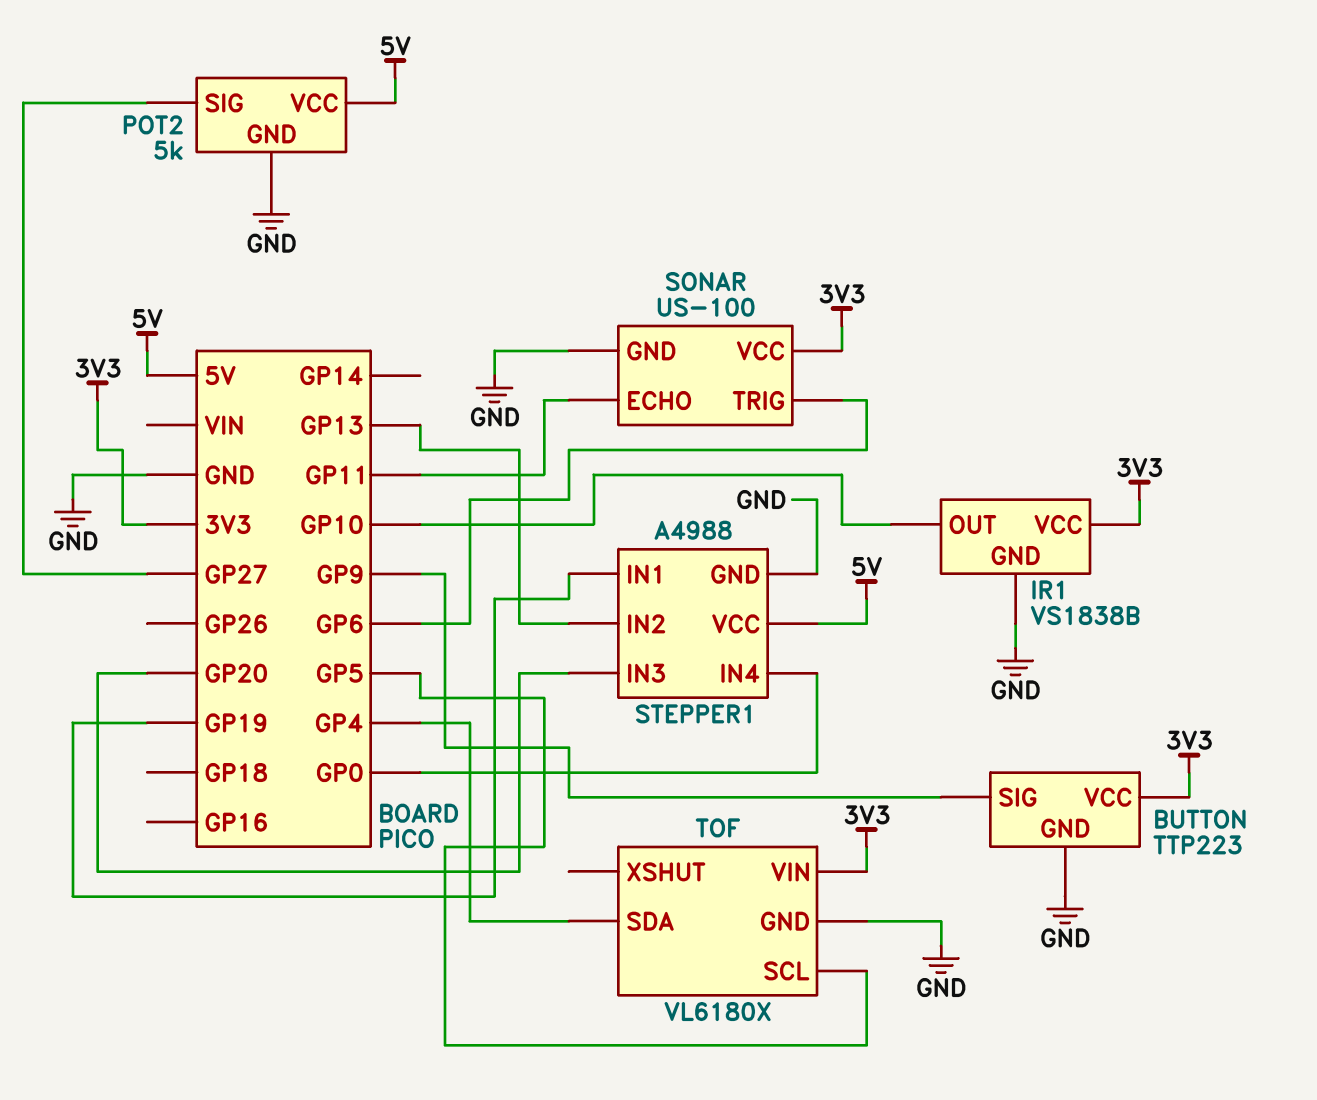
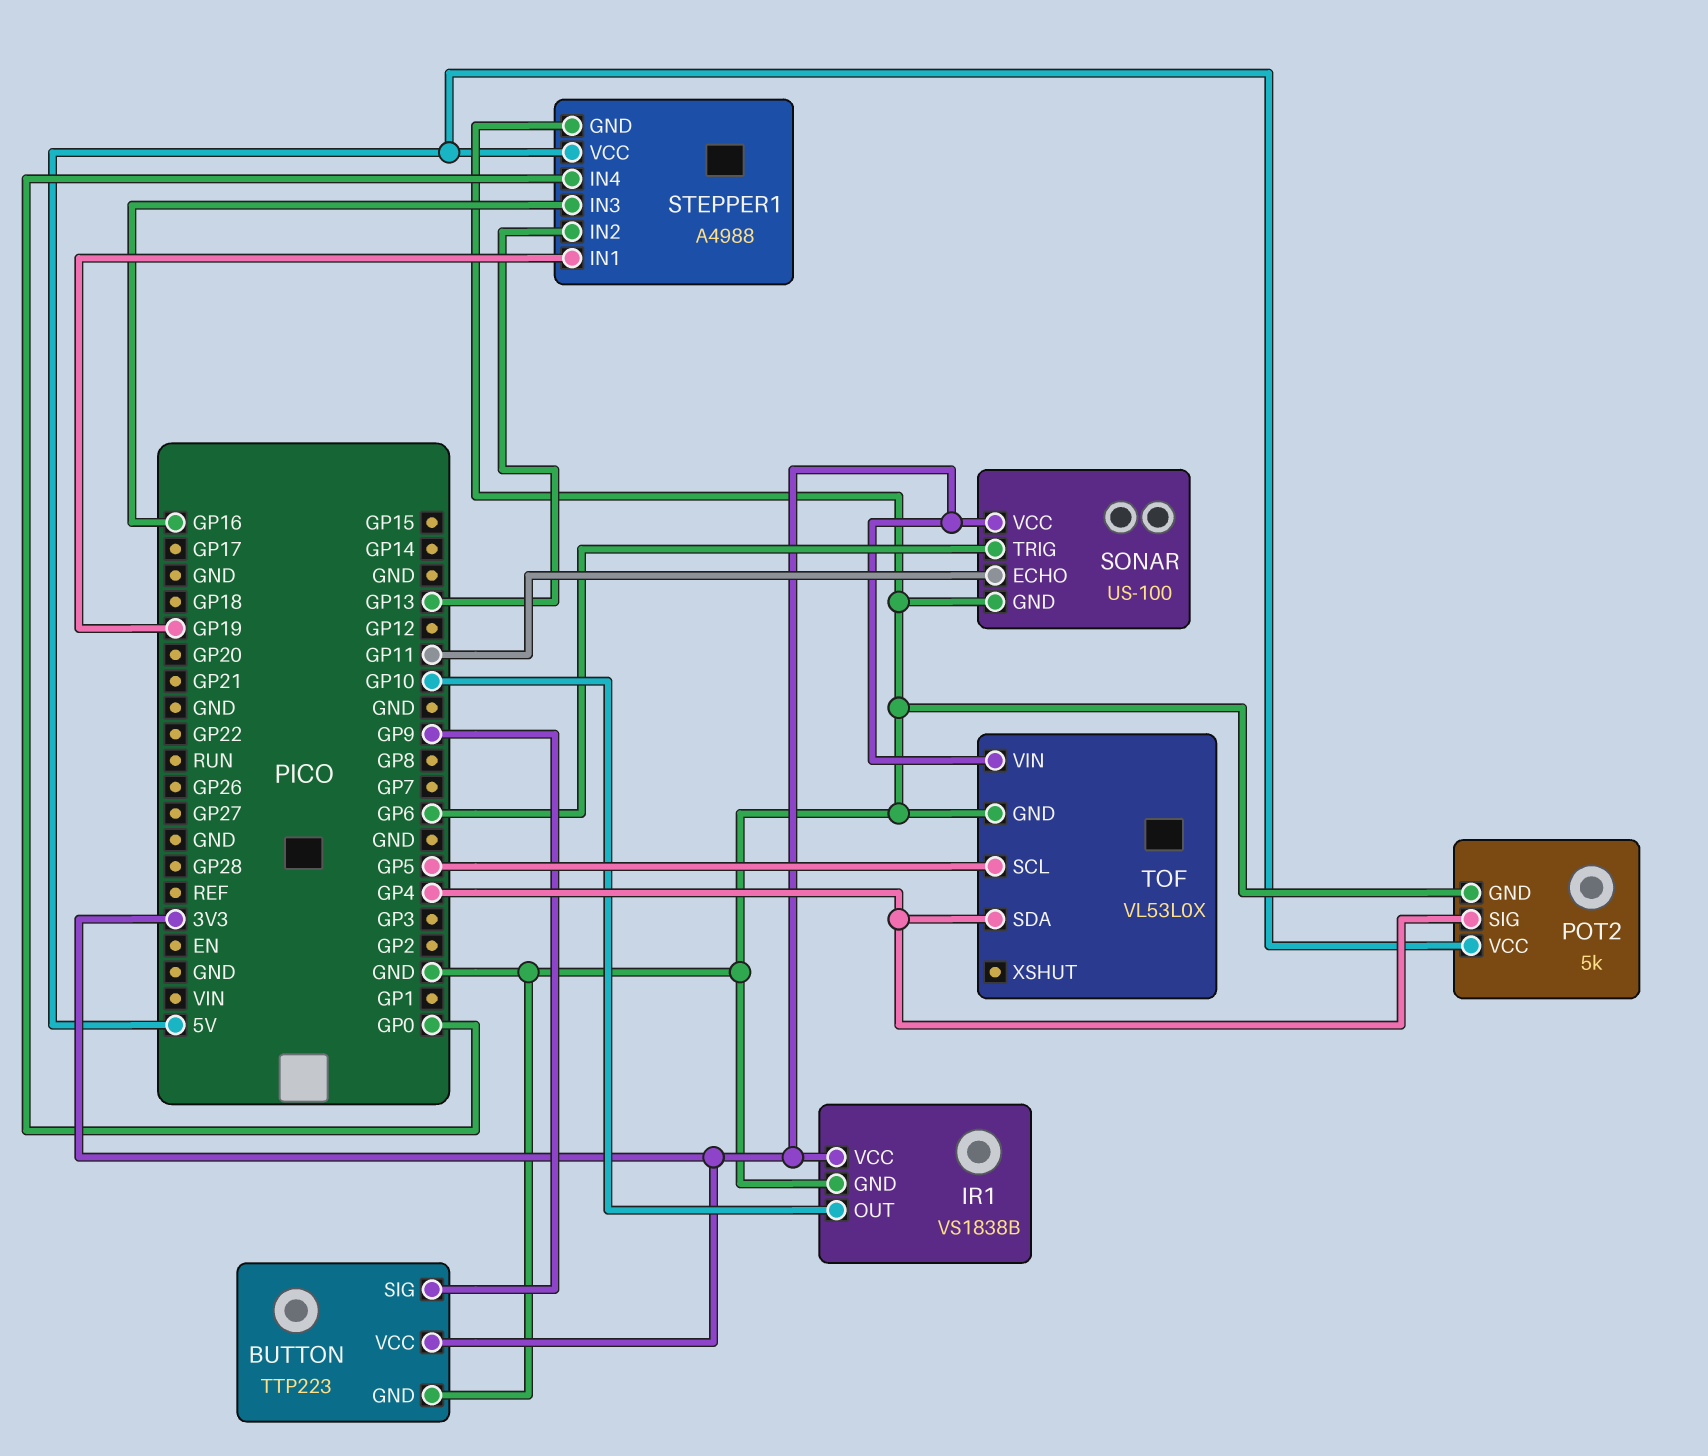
POT2 pin SIG: GP27 -> GP4
STEPPER1 pin IN3: GP20 -> GP16
TOF: VL6180X -> VL53L0X

